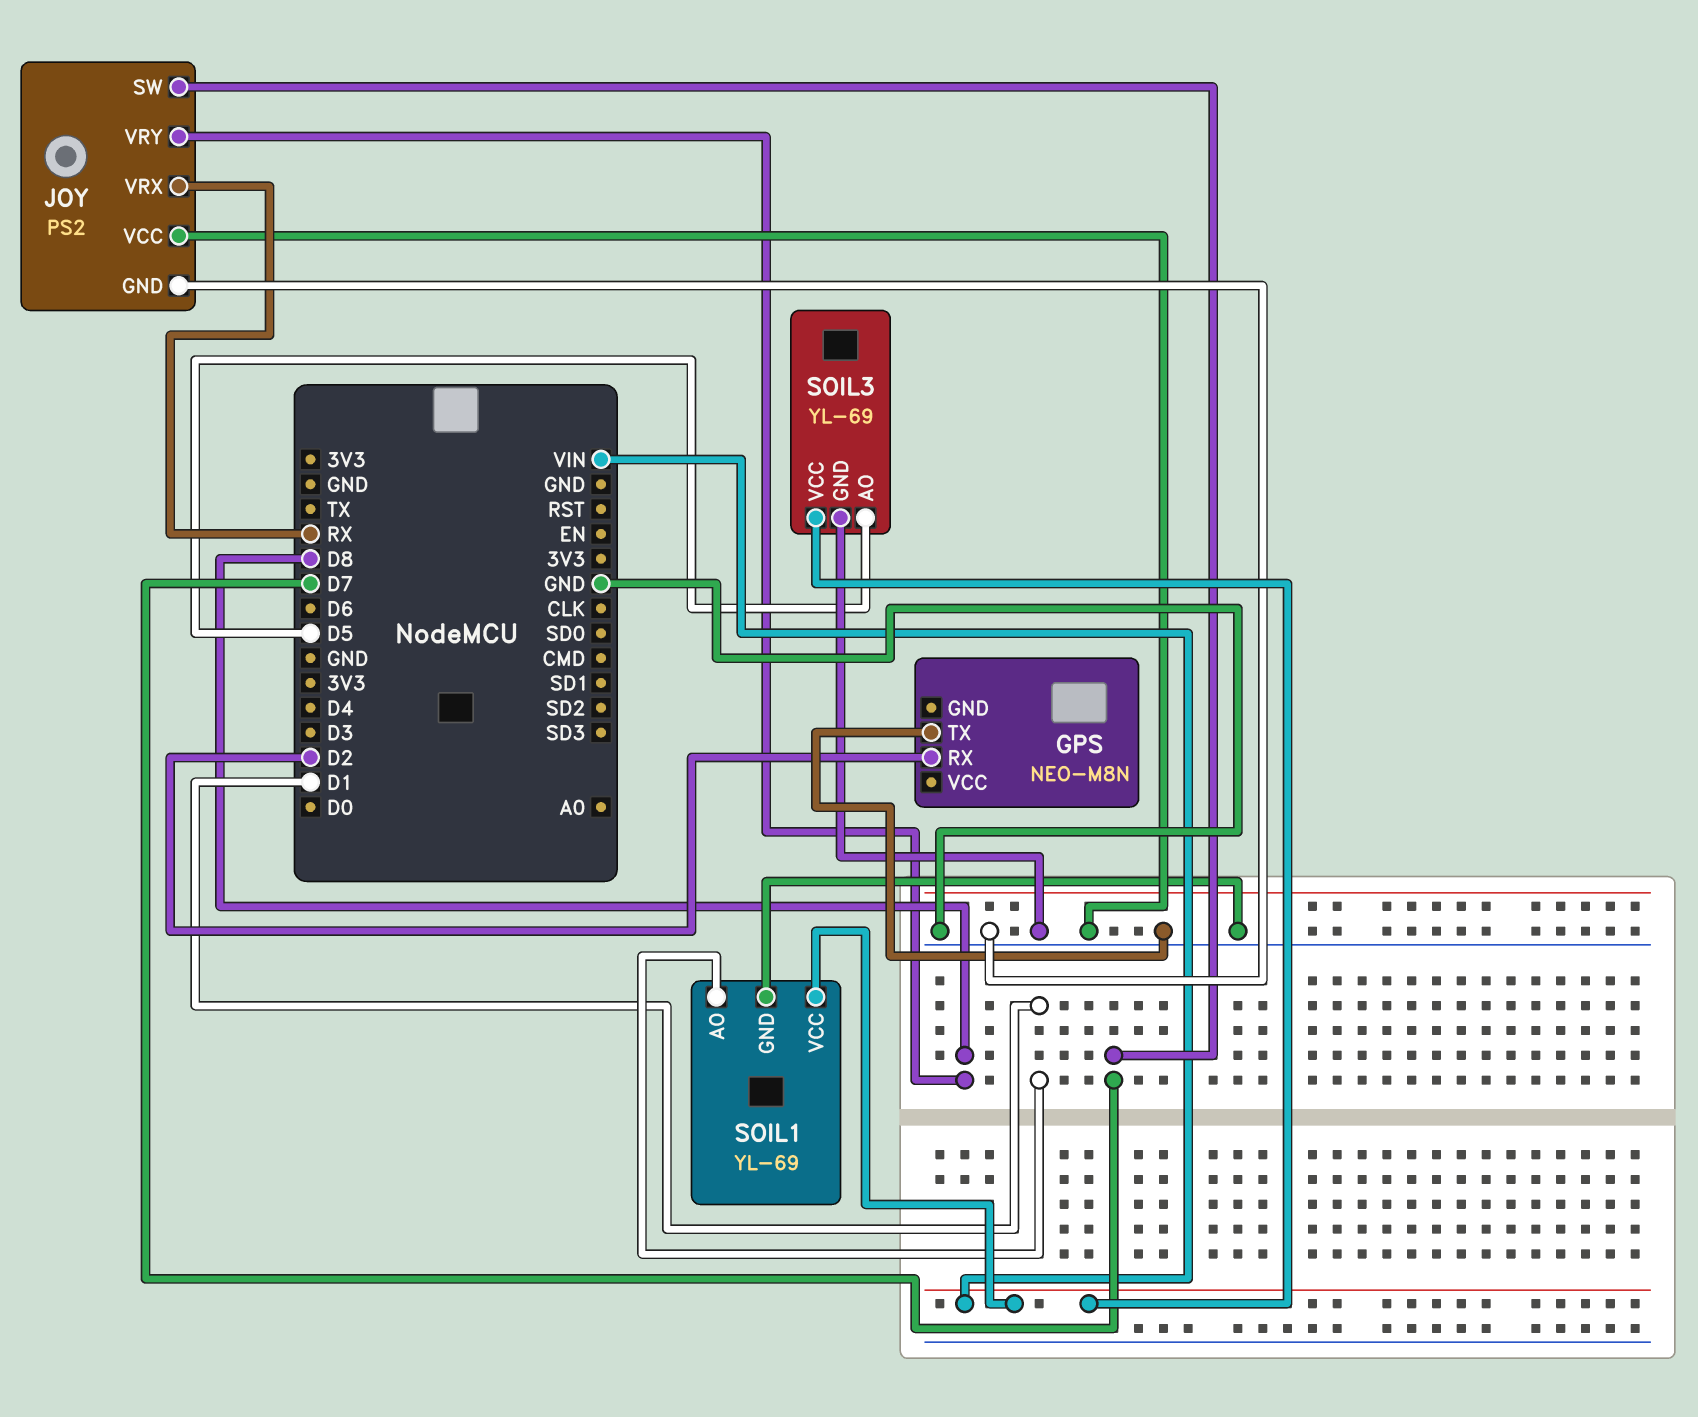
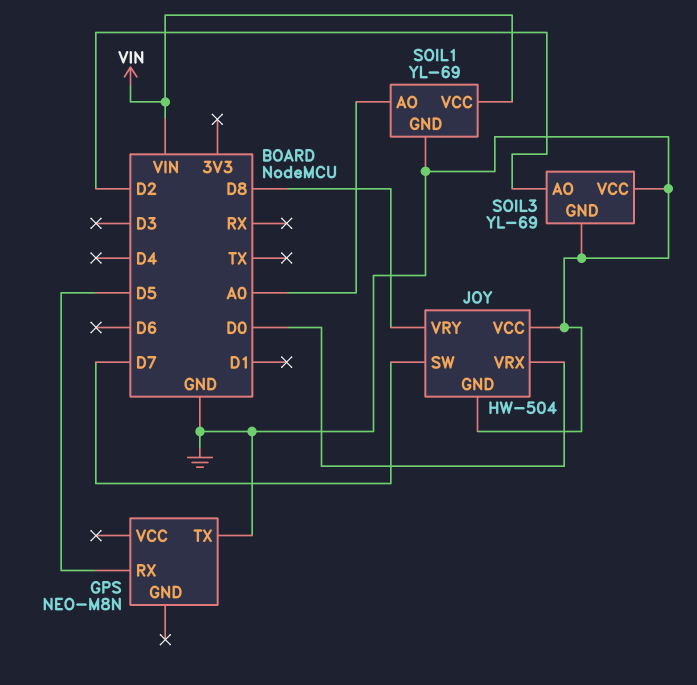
GPS pin RX: D2 -> D5
JOY: PS2 -> HW-504
JOY pin VRX: RX -> D0
SOIL1 pin AO: D1 -> A0
SOIL3 pin AO: D5 -> D2
SOIL3 pin VCC: VIN -> GND

